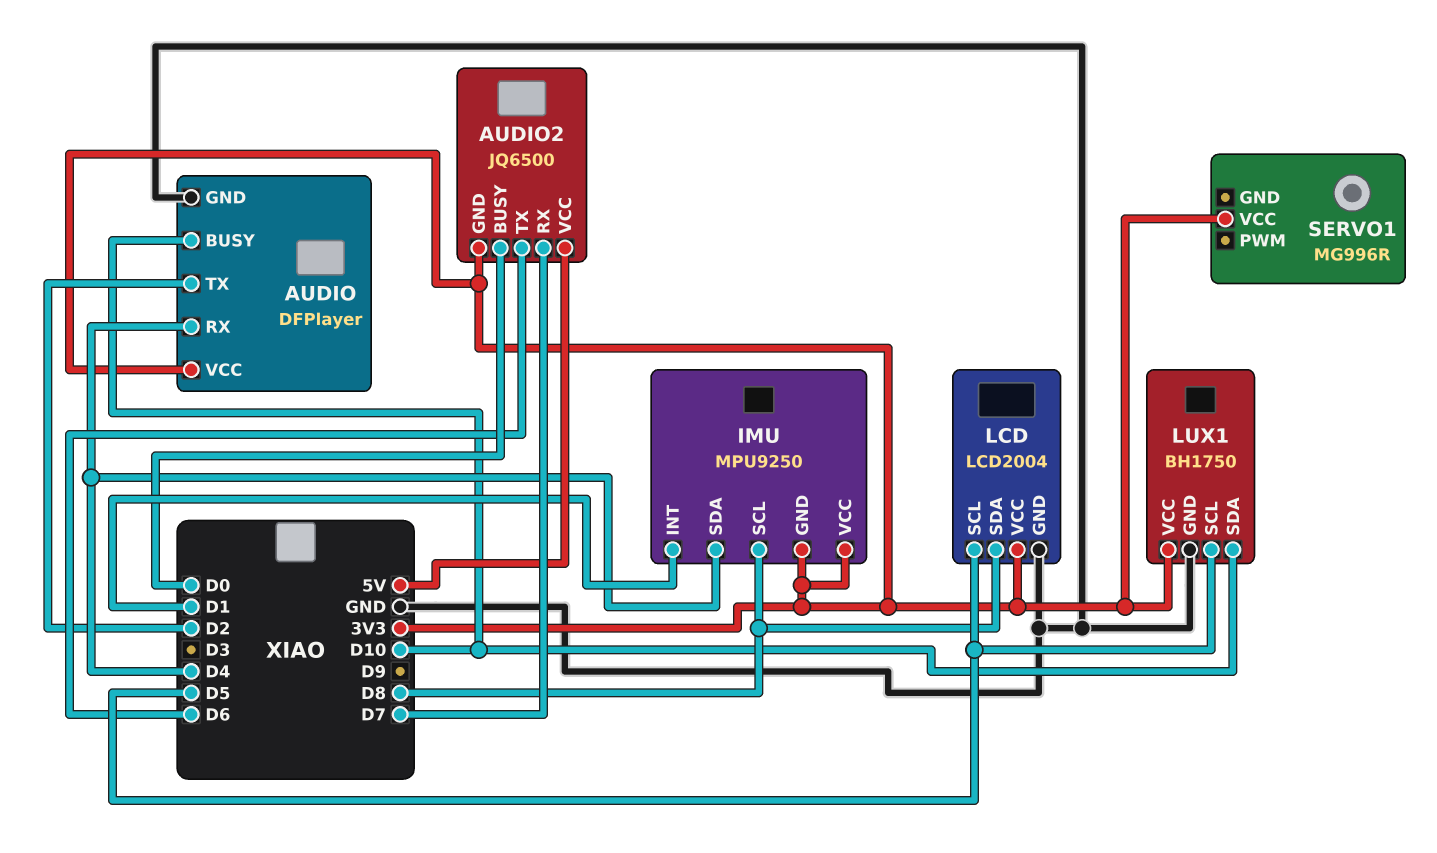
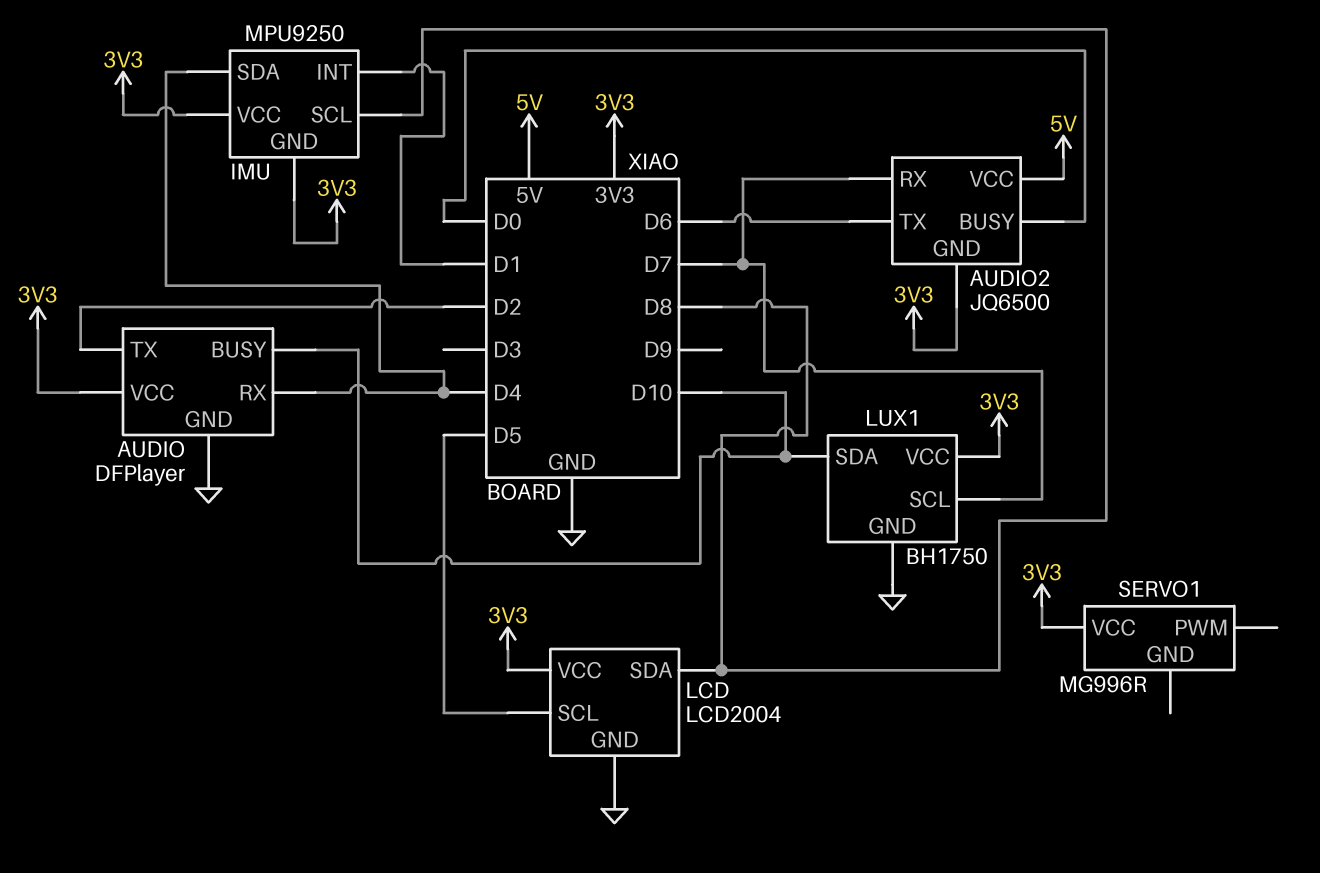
LUX1 pin SCL: D5 -> D7

